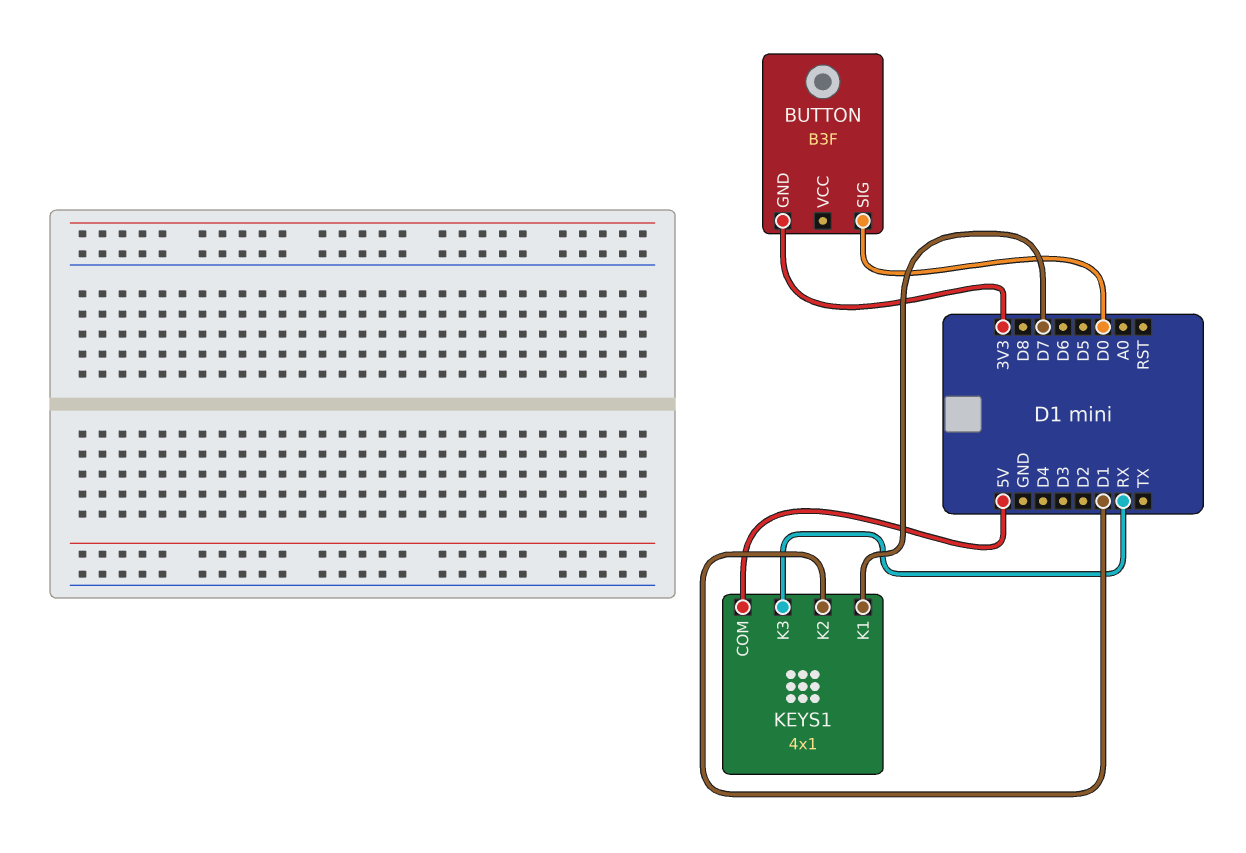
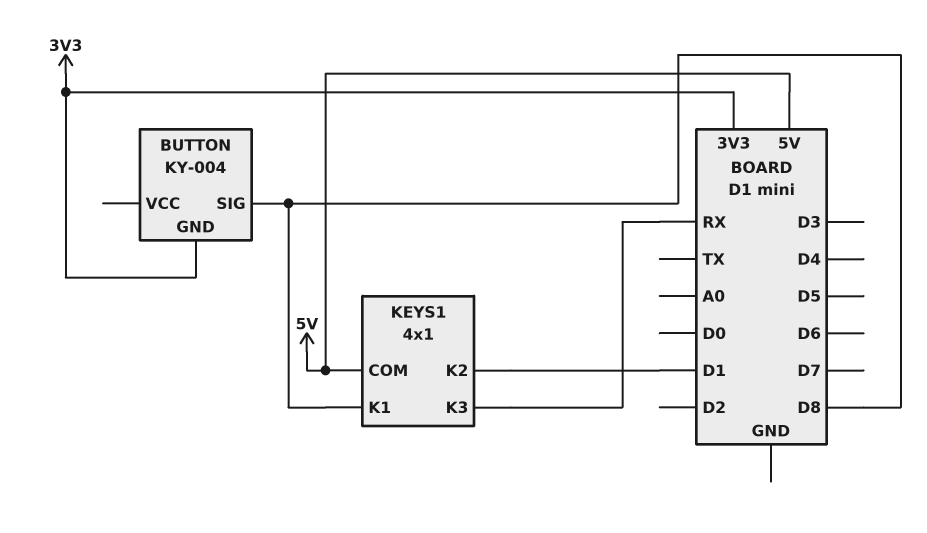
BUTTON: B3F -> KY-004
BUTTON pin SIG: D0 -> D8
KEYS1 pin K1: D7 -> D8

